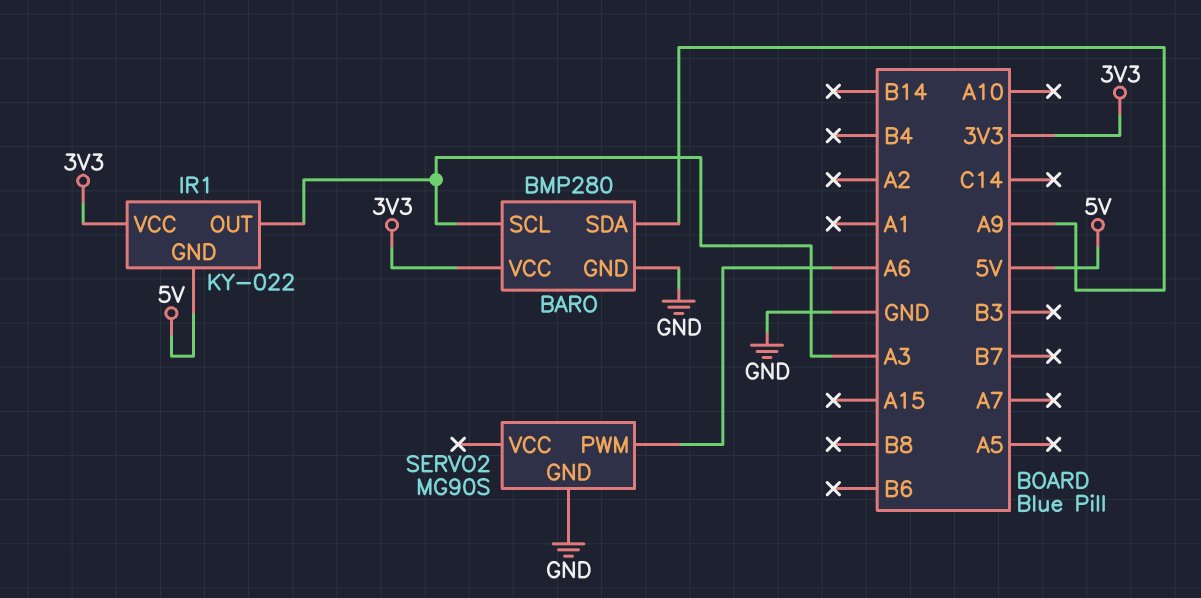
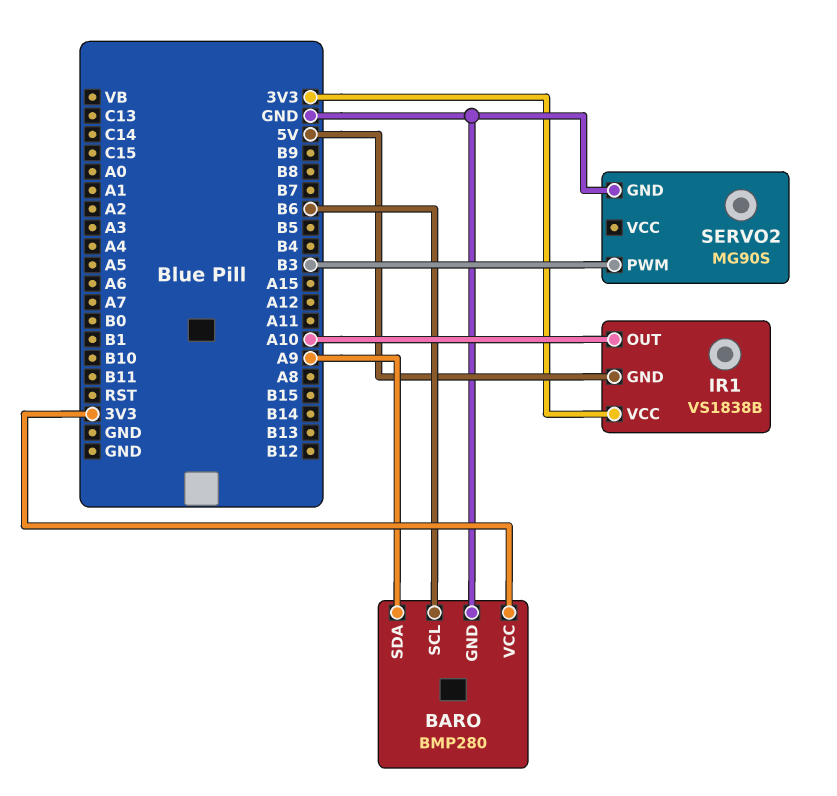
BARO pin SCL: A3 -> B6
IR1: KY-022 -> VS1838B
IR1 pin OUT: A3 -> A10
SERVO2 pin PWM: A6 -> B3

